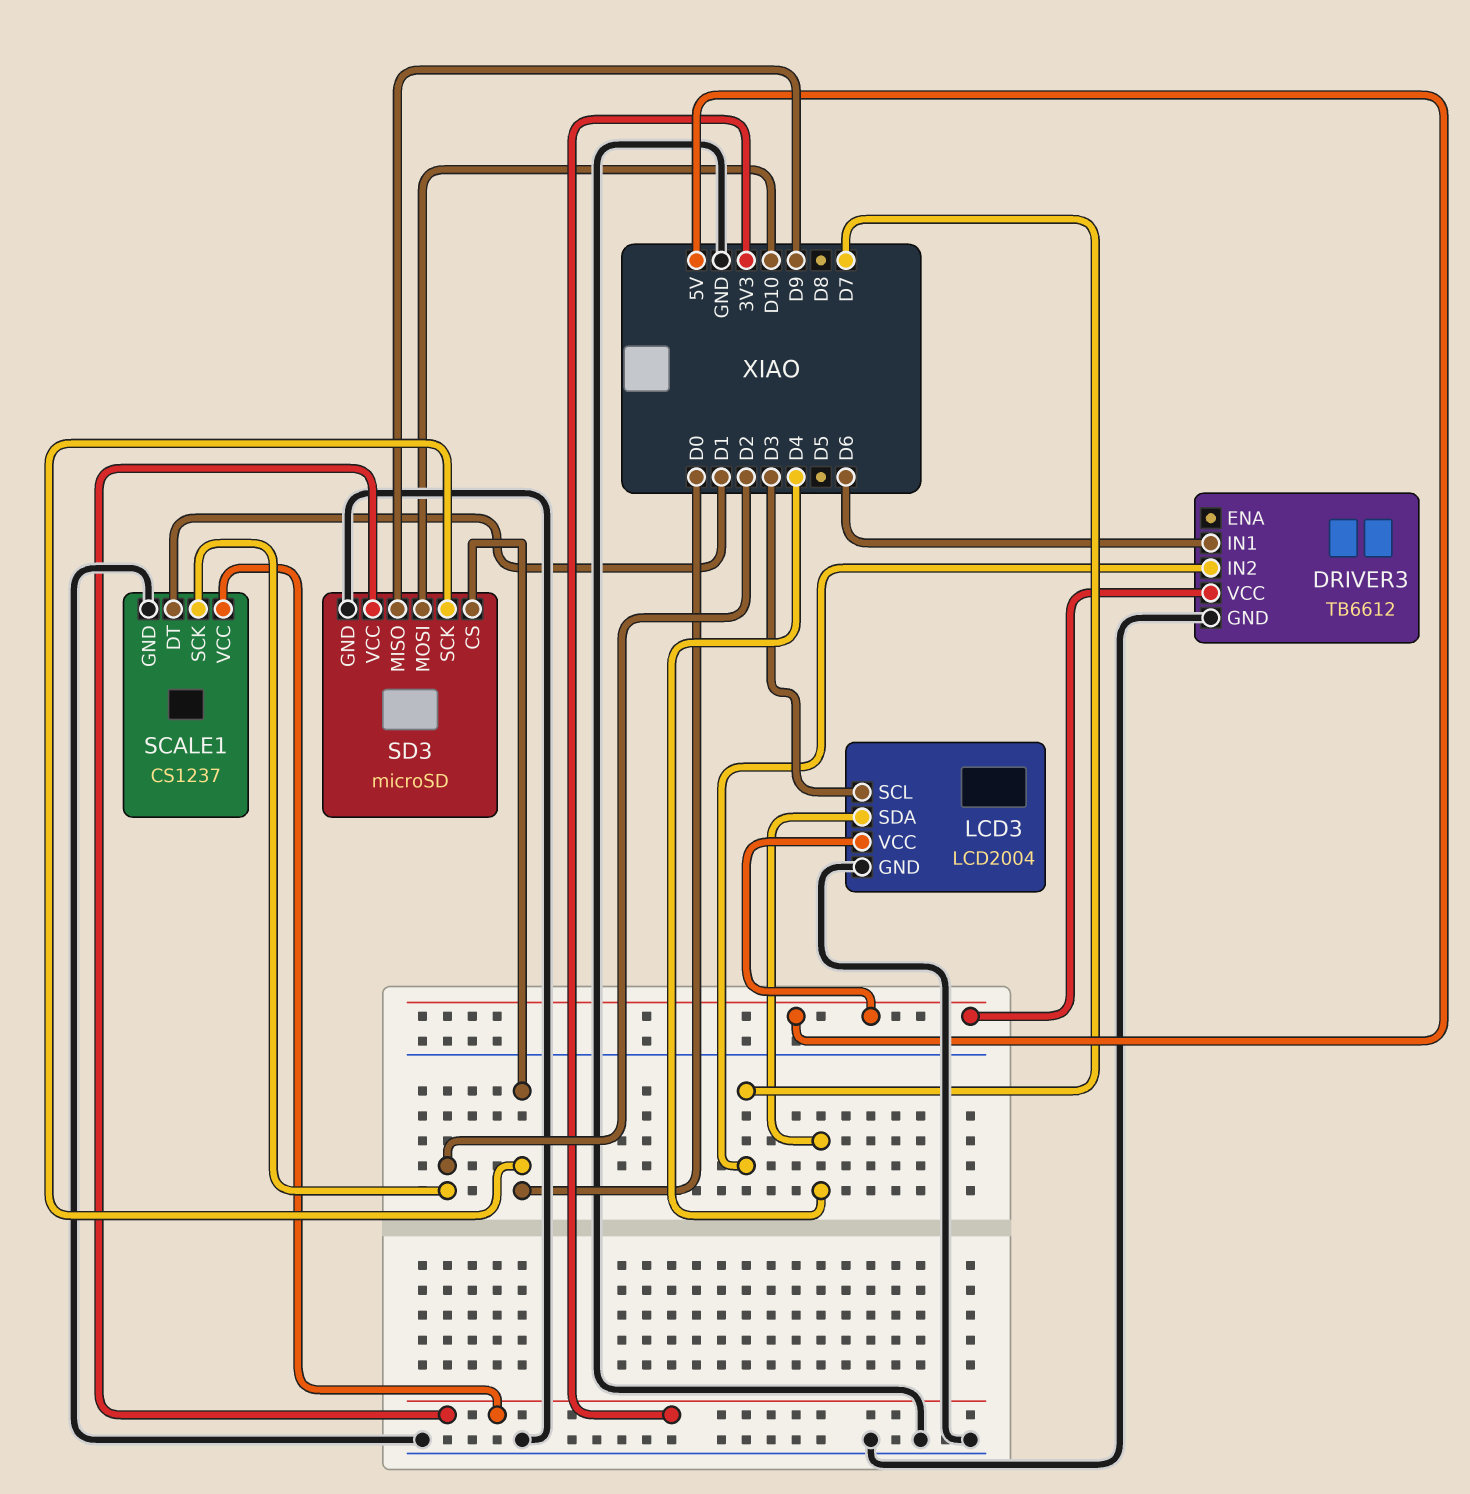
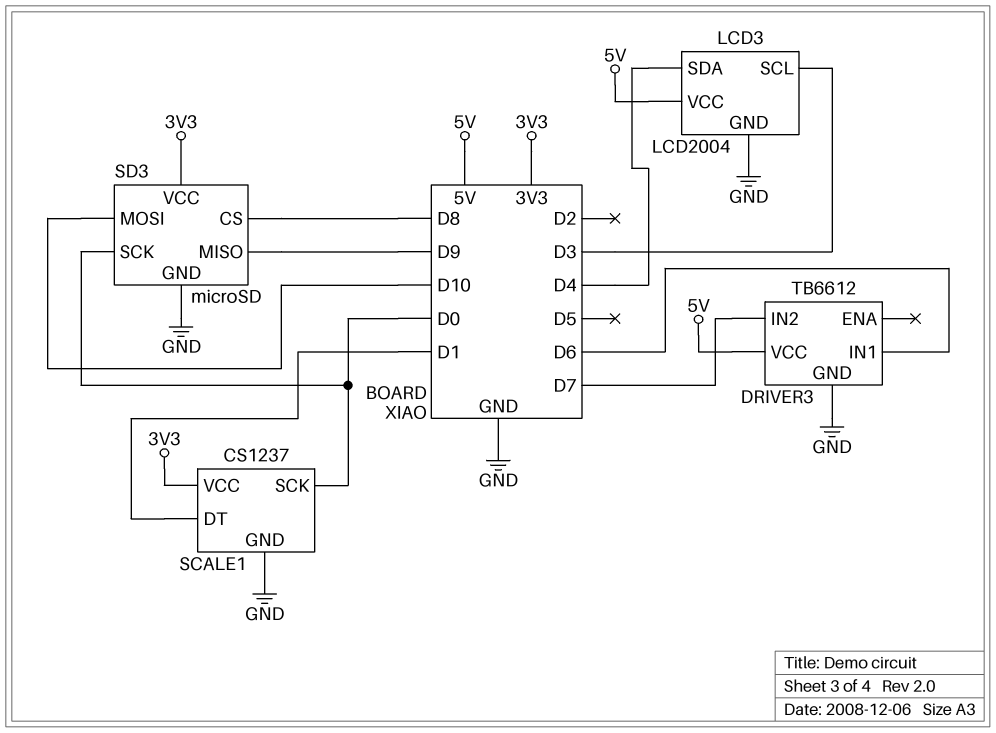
SCALE1 pin SCK: D2 -> D0
SD3 pin CS: D0 -> D8

